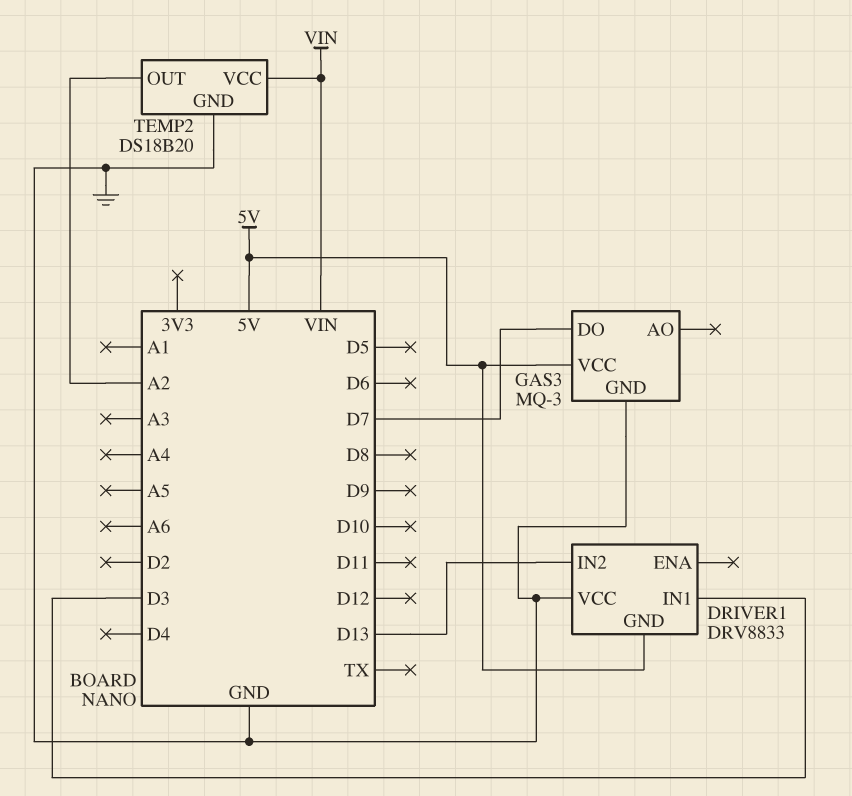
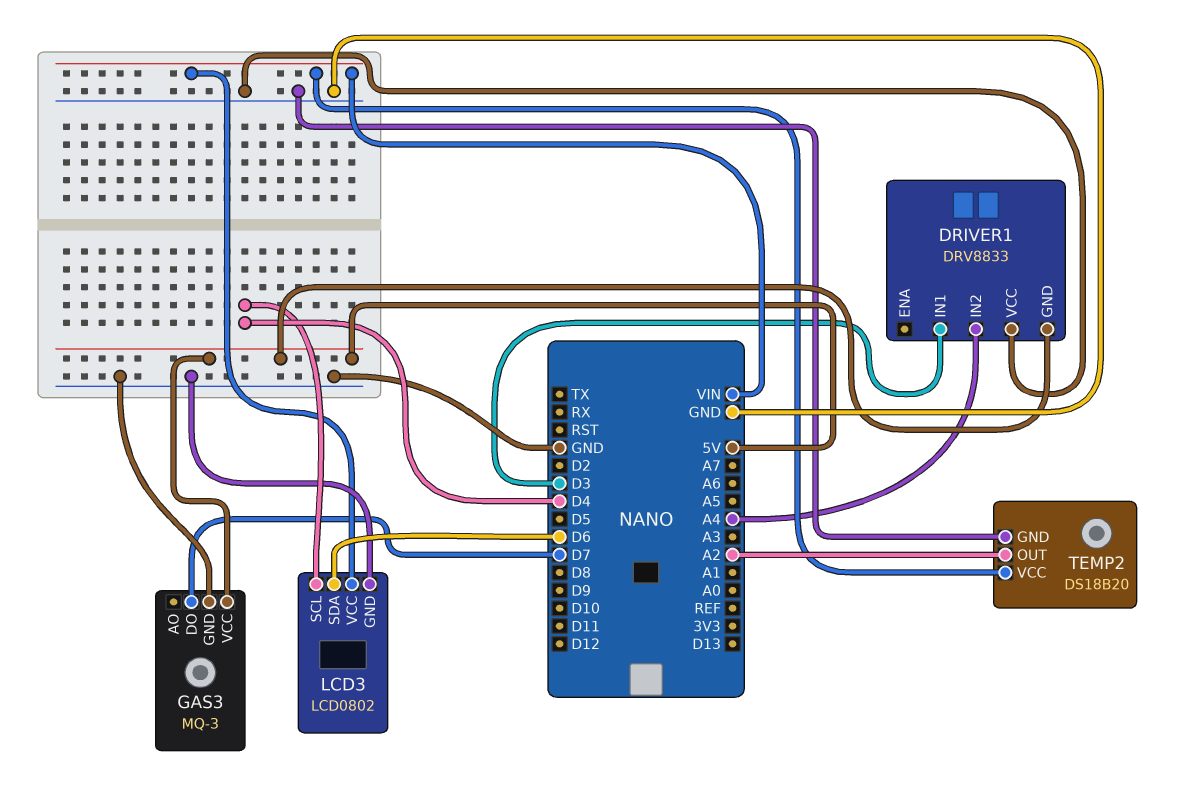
DRIVER1 pin IN2: D13 -> A4
LCD3: none -> LCD0802
LCD3 pin GND: none -> GND
LCD3 pin SCL: none -> D4
LCD3 pin SDA: none -> D6
LCD3 pin VCC: none -> VIN

